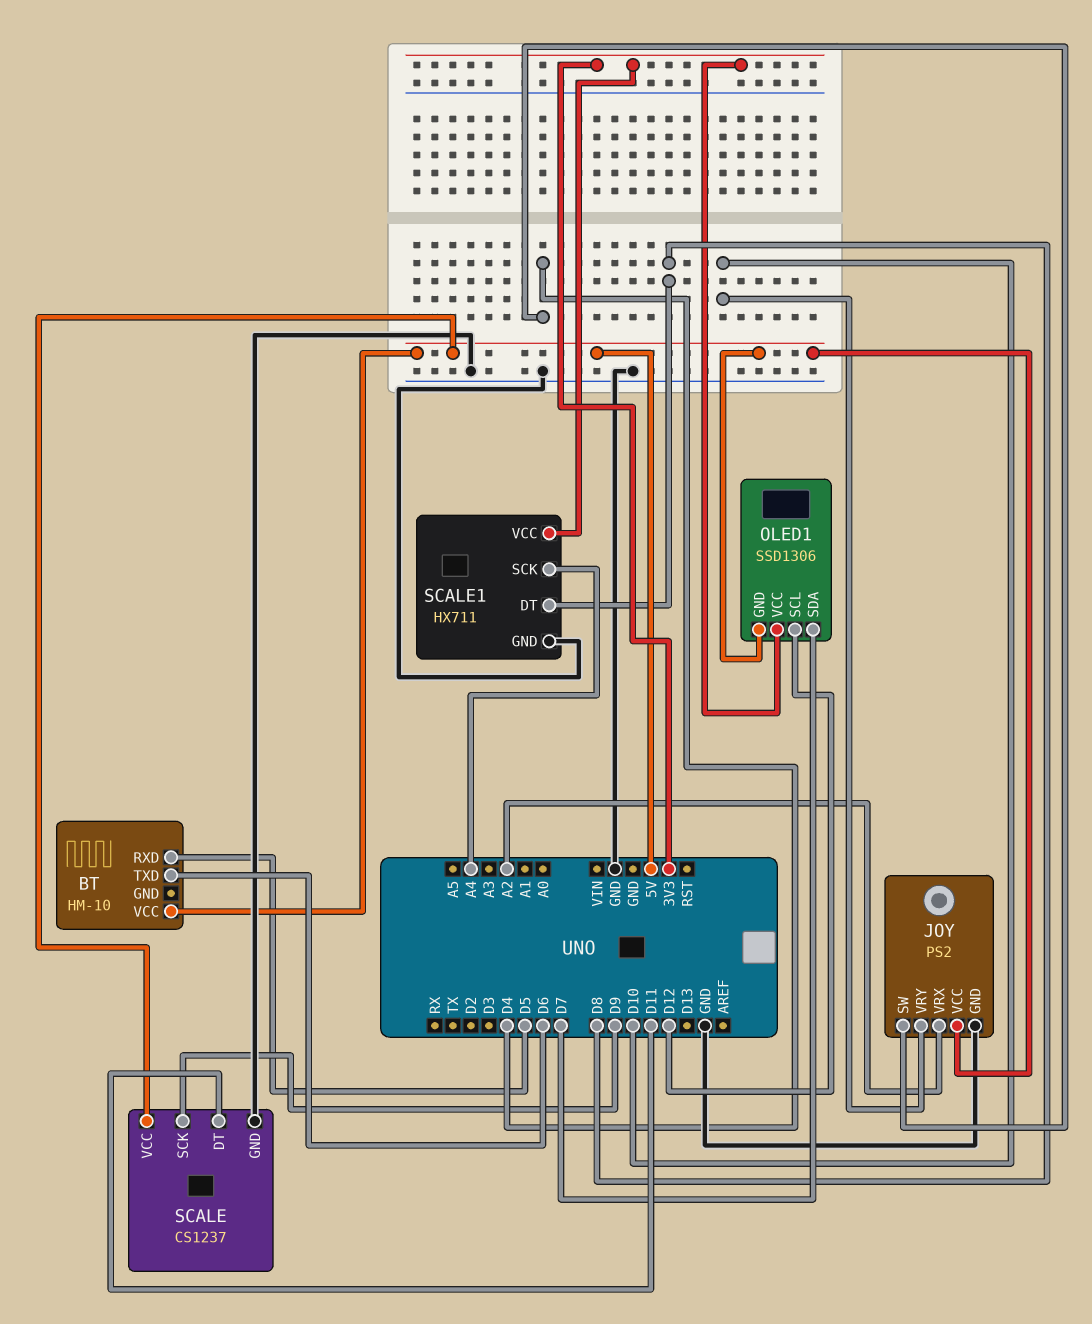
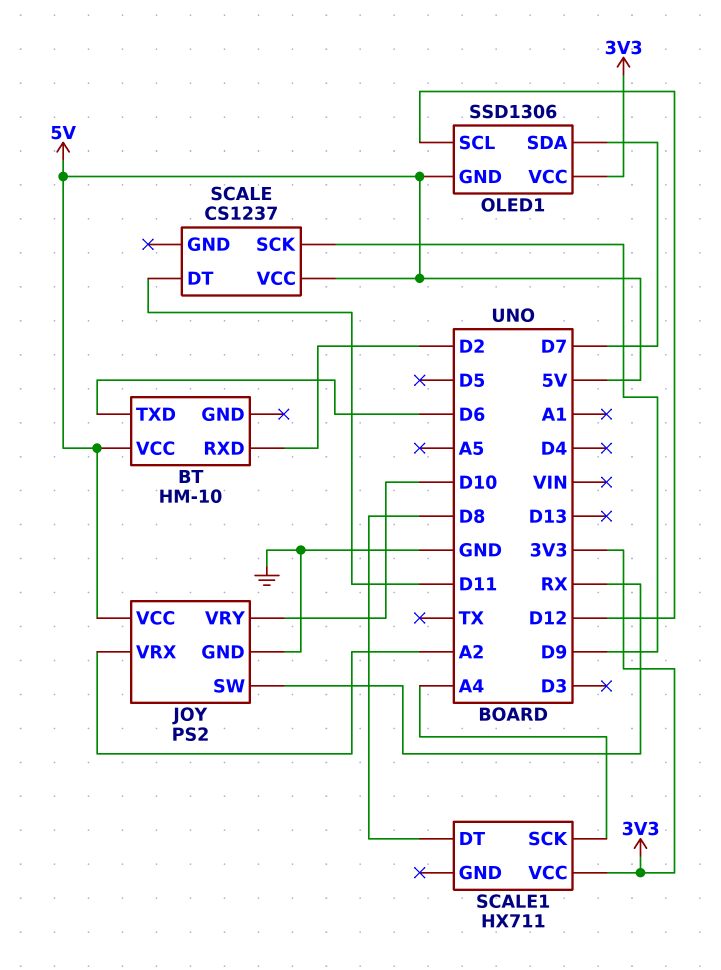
BT pin RXD: D5 -> D2
JOY pin SW: D4 -> RX
SCALE pin GND: GND -> none
SCALE1 pin GND: GND -> none

